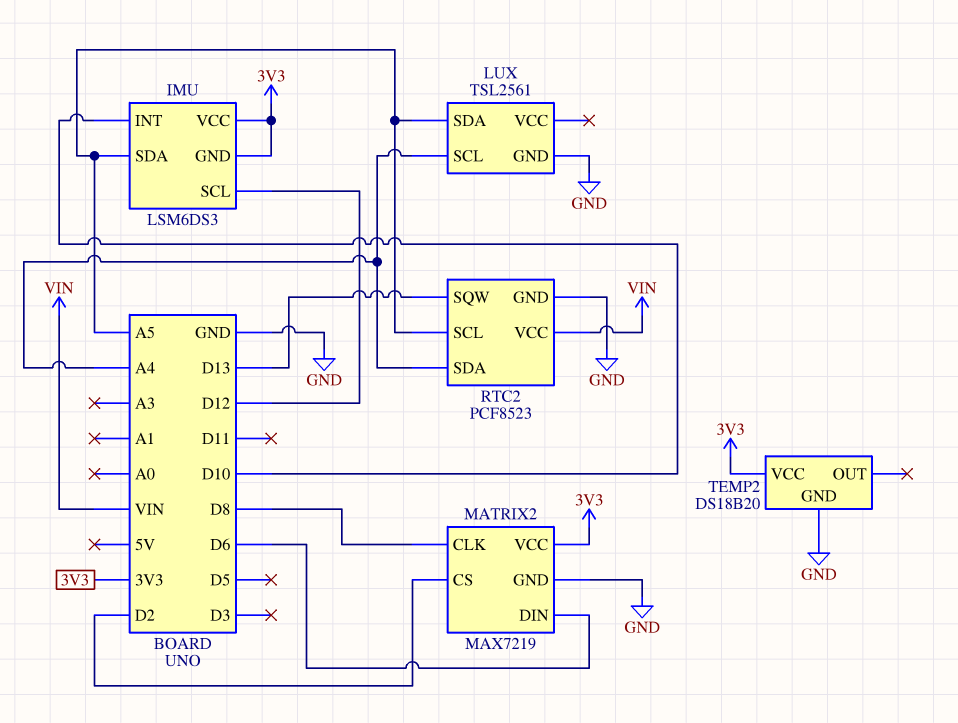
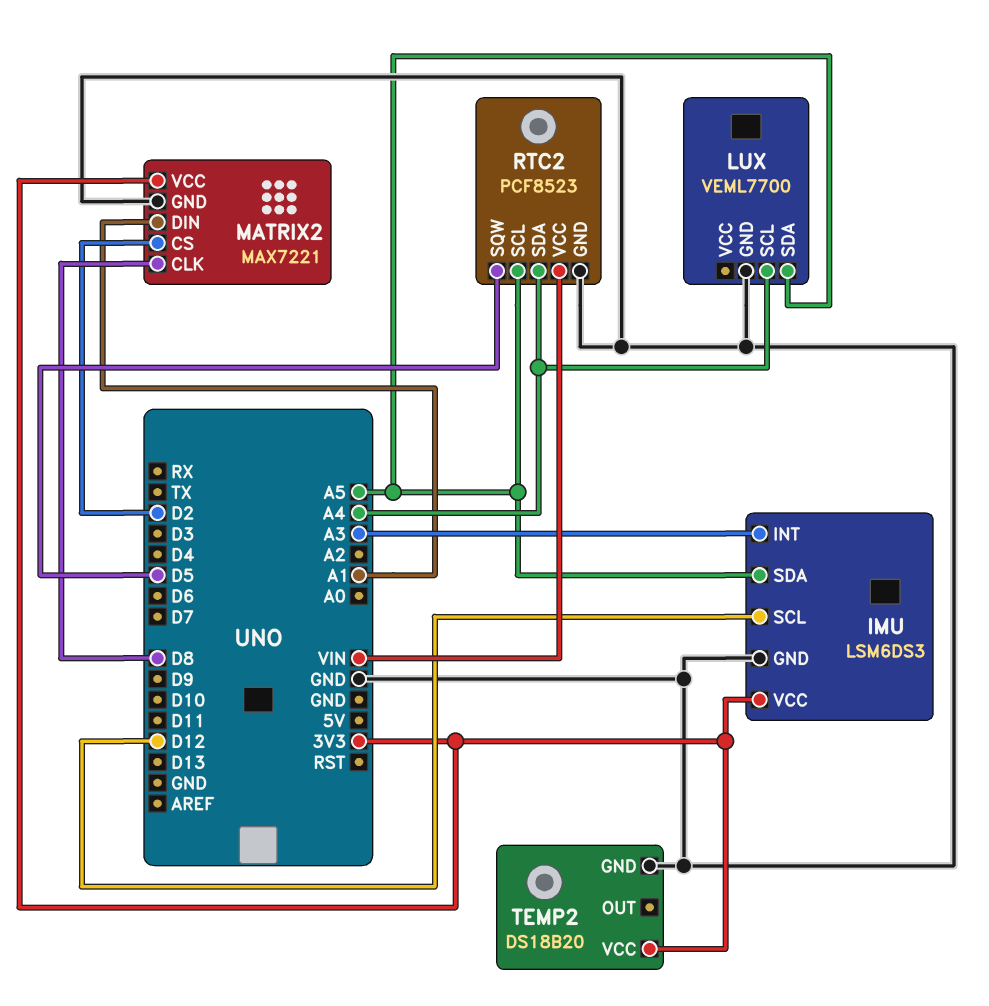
IMU pin GND: 3V3 -> GND
IMU pin INT: D10 -> A3
LUX: TSL2561 -> VEML7700
MATRIX2: MAX7219 -> MAX7221
MATRIX2 pin DIN: D6 -> A1
RTC2 pin SQW: D13 -> D5

